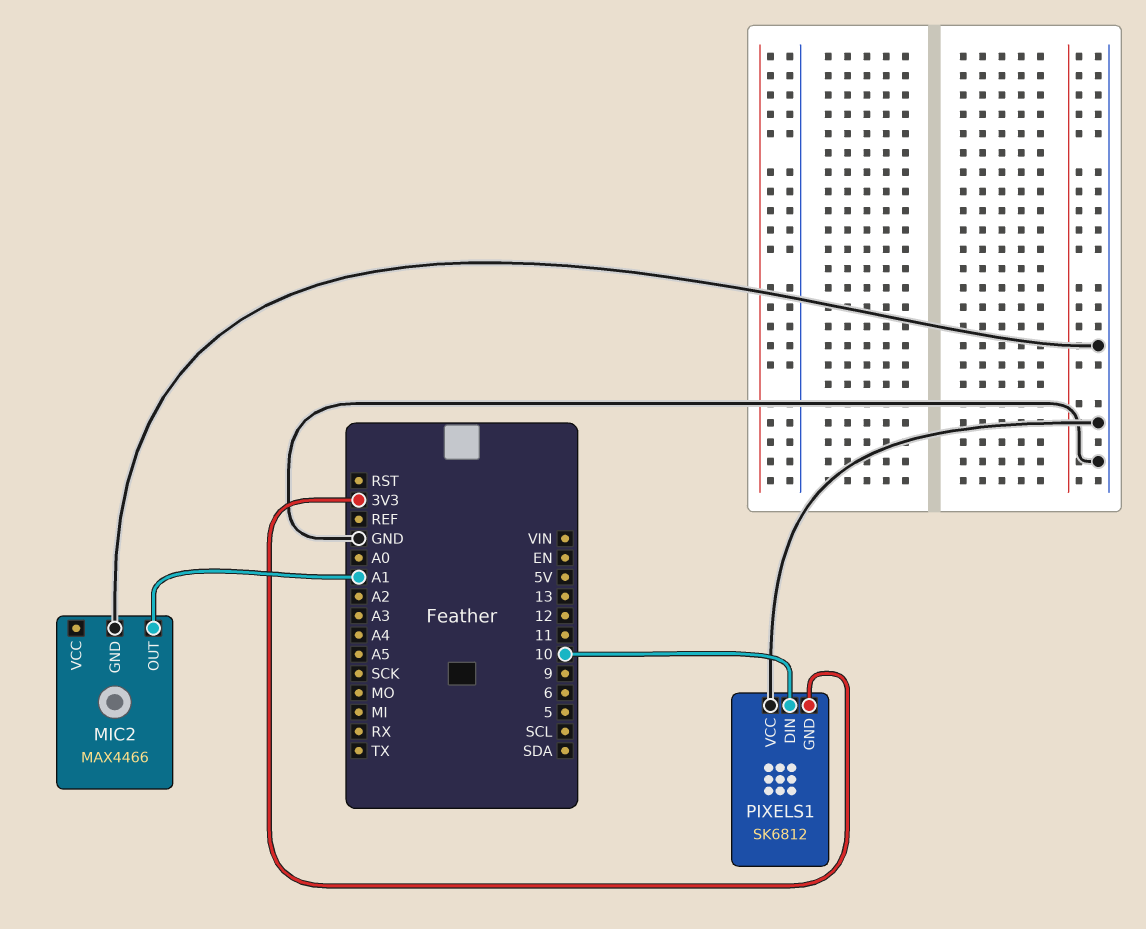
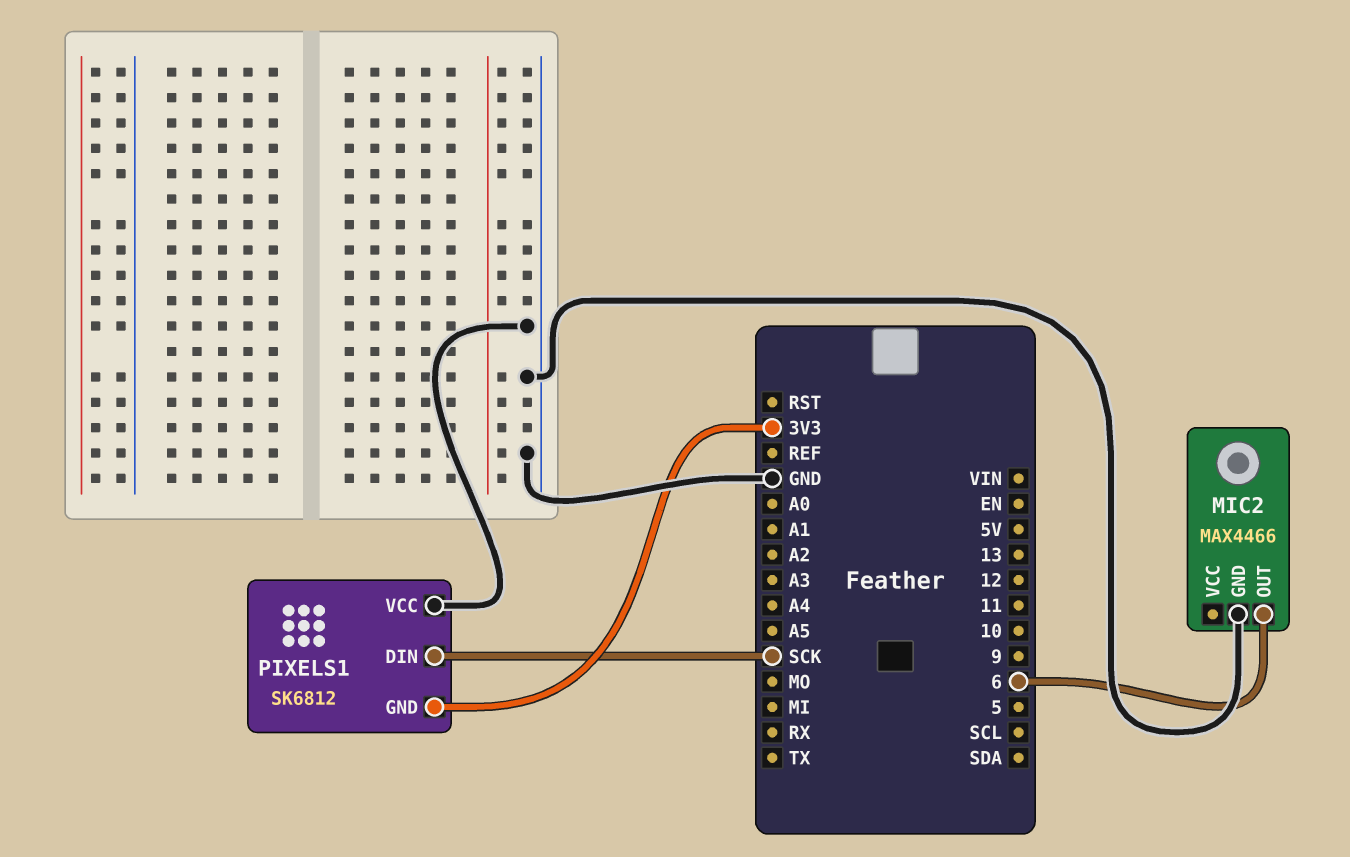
MIC2 pin OUT: A1 -> 6
PIXELS1 pin DIN: 10 -> SCK

